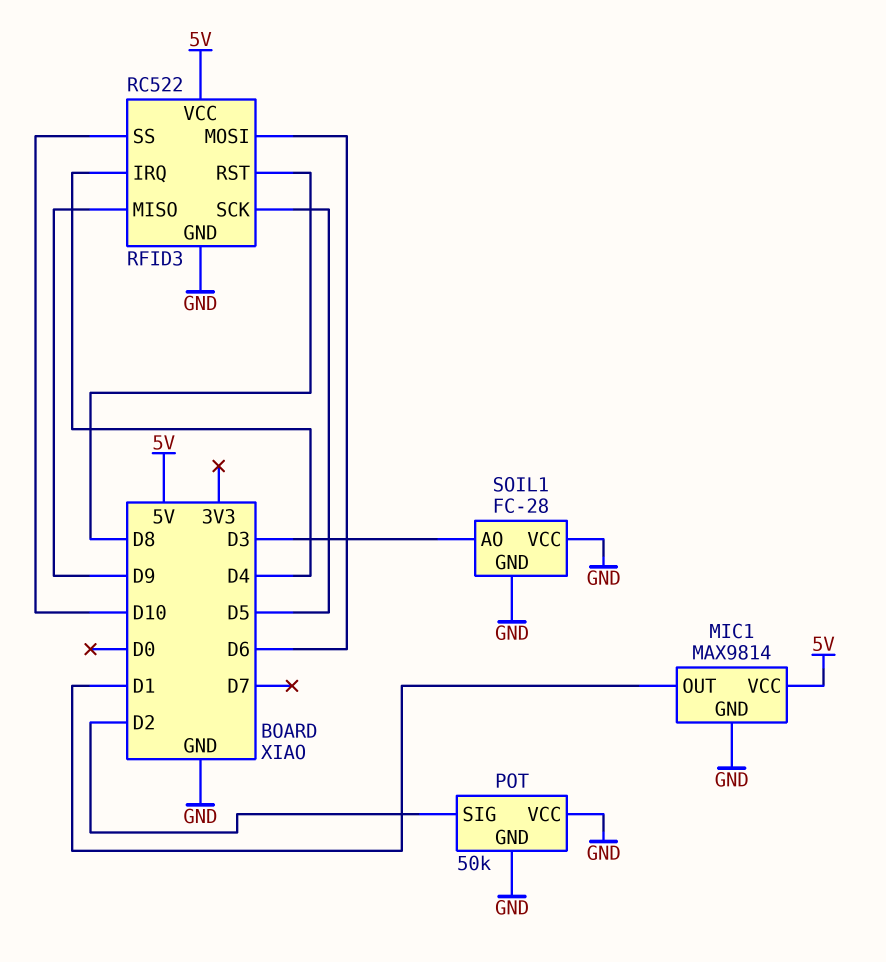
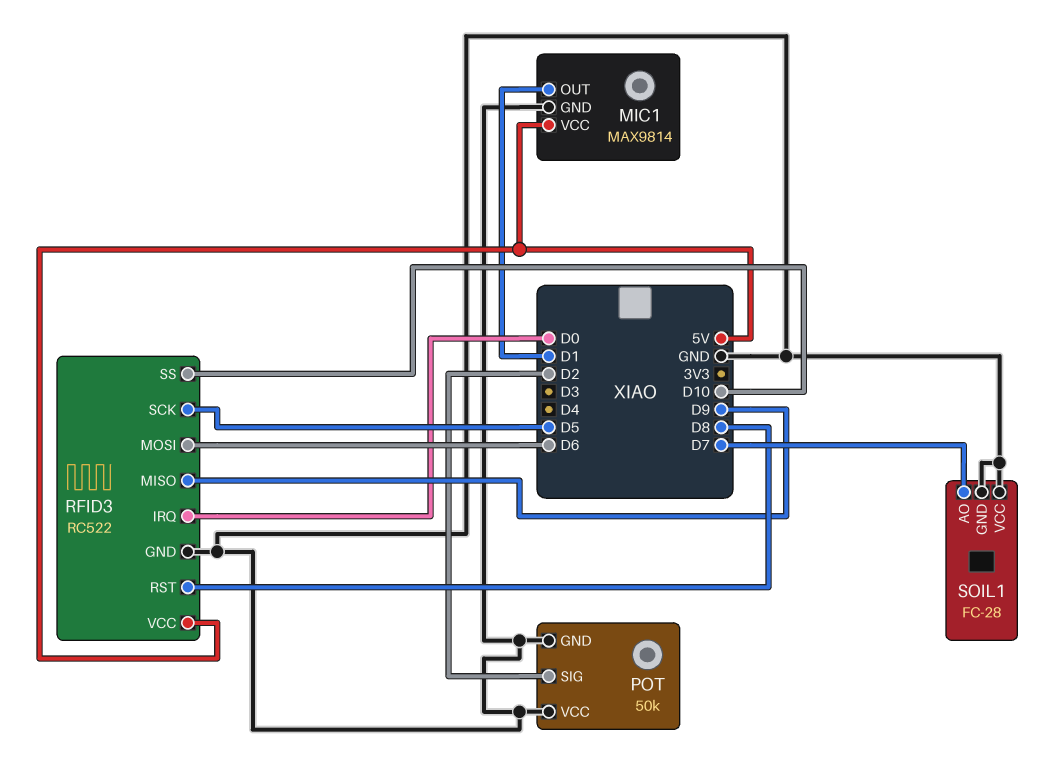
RFID3 pin IRQ: D4 -> D0
SOIL1 pin AO: D3 -> D7

